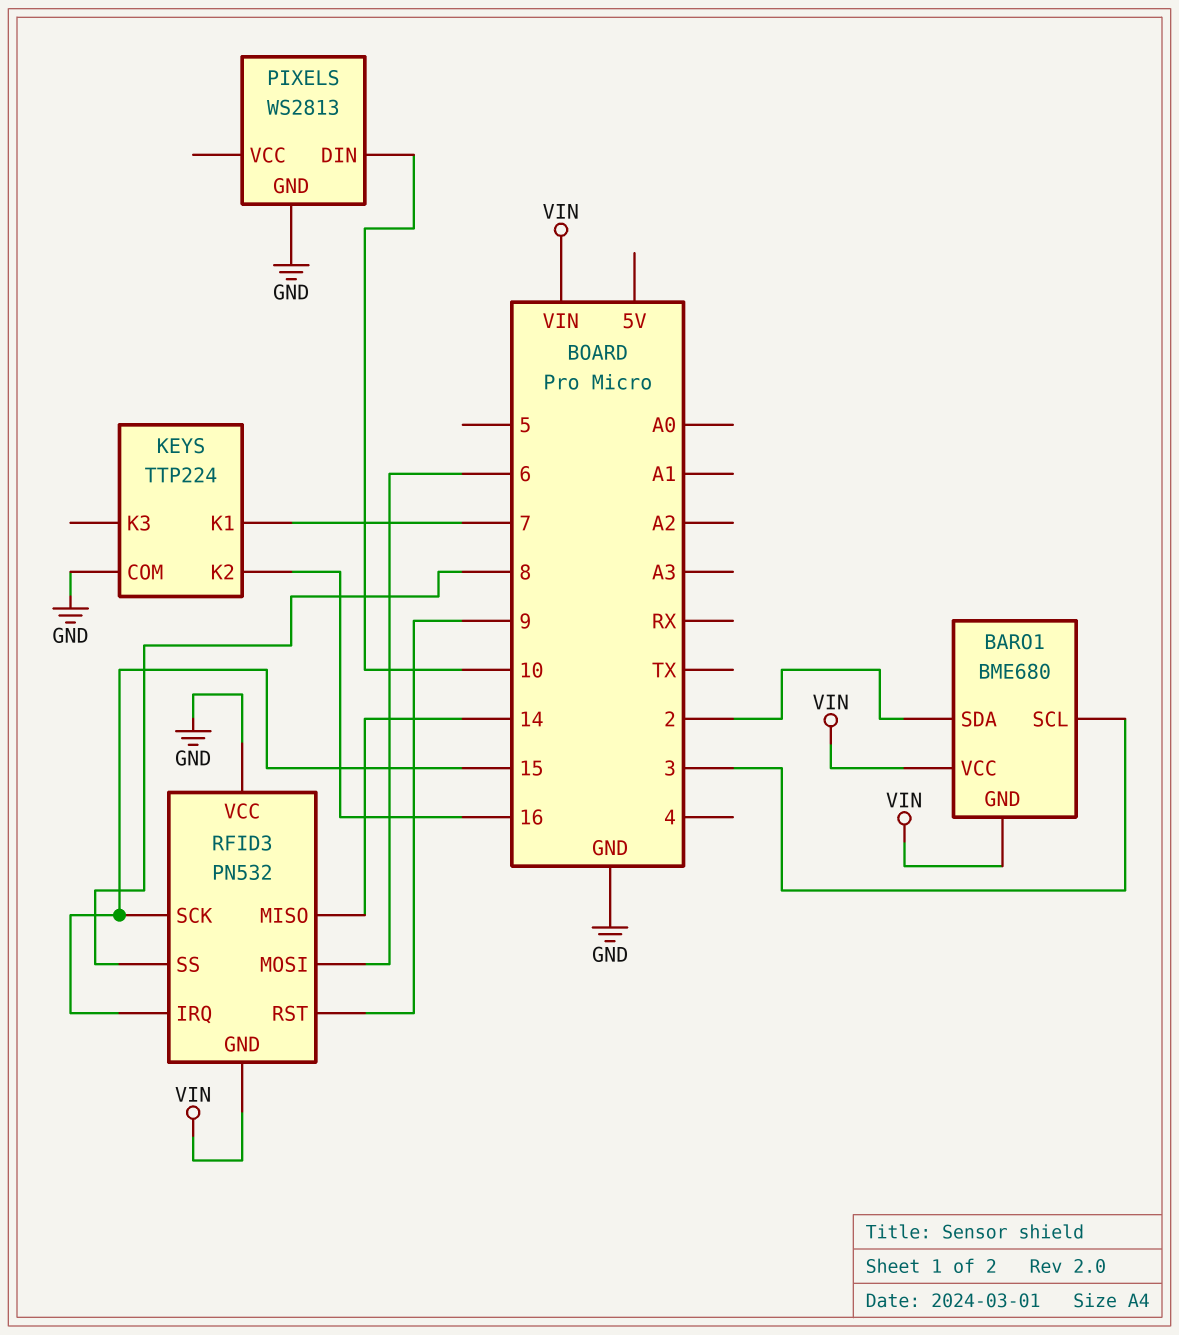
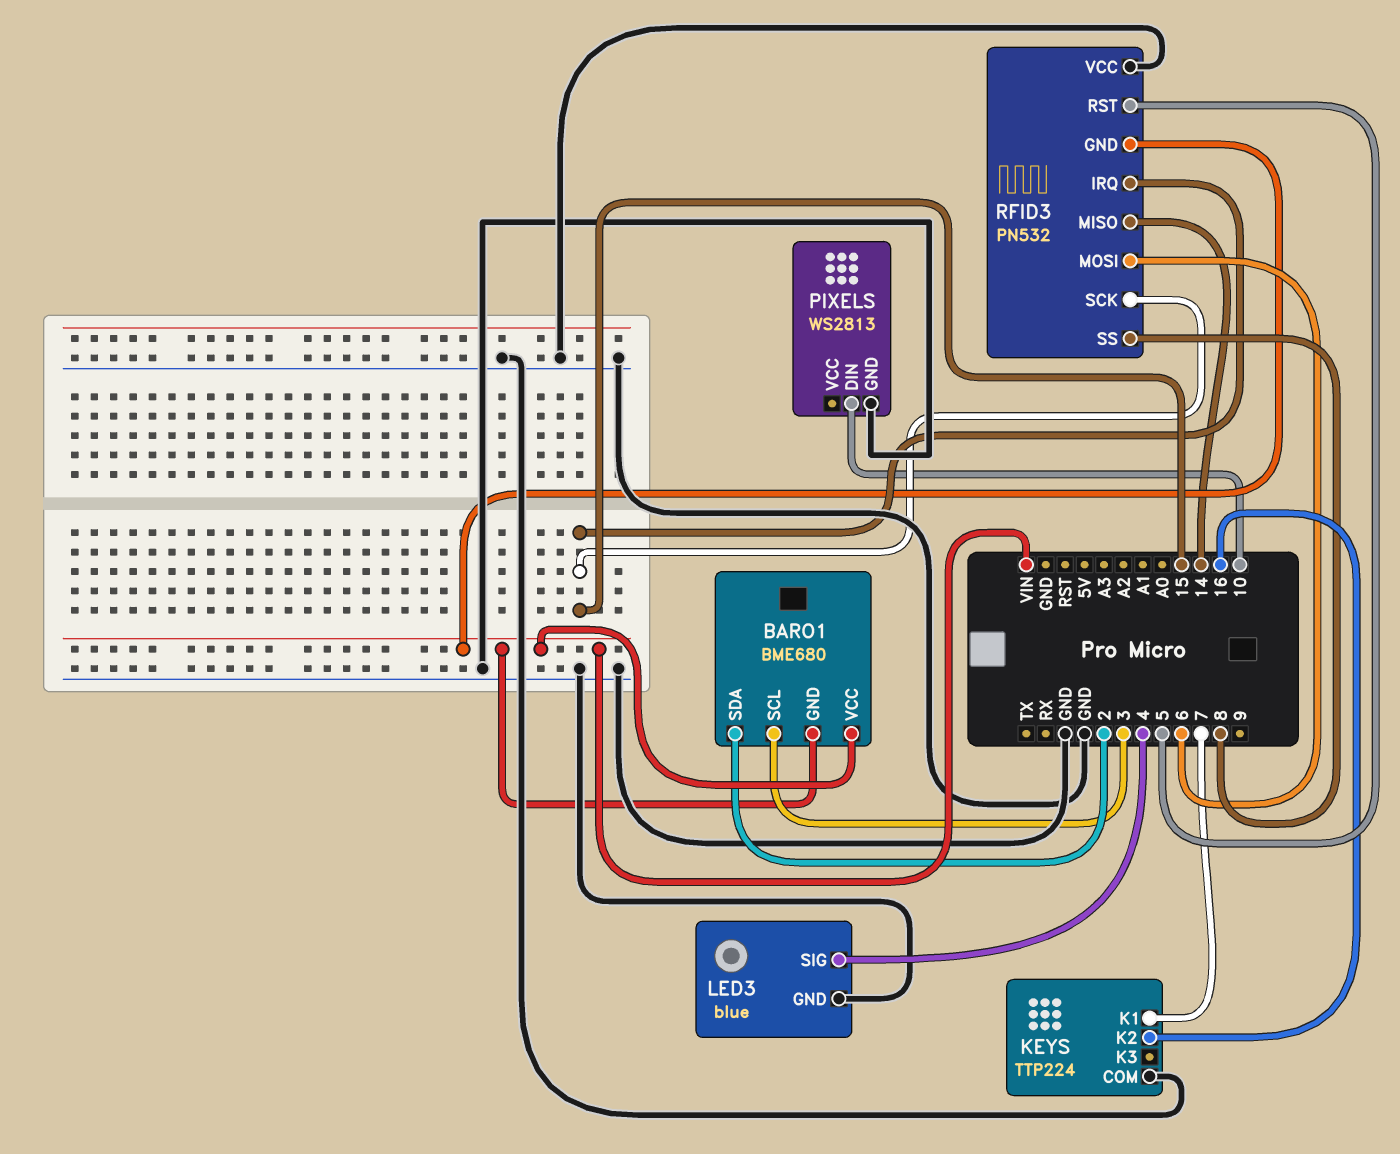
LED3: none -> blue
LED3 pin GND: none -> GND
LED3 pin SIG: none -> 4
RFID3 pin RST: 9 -> 5

